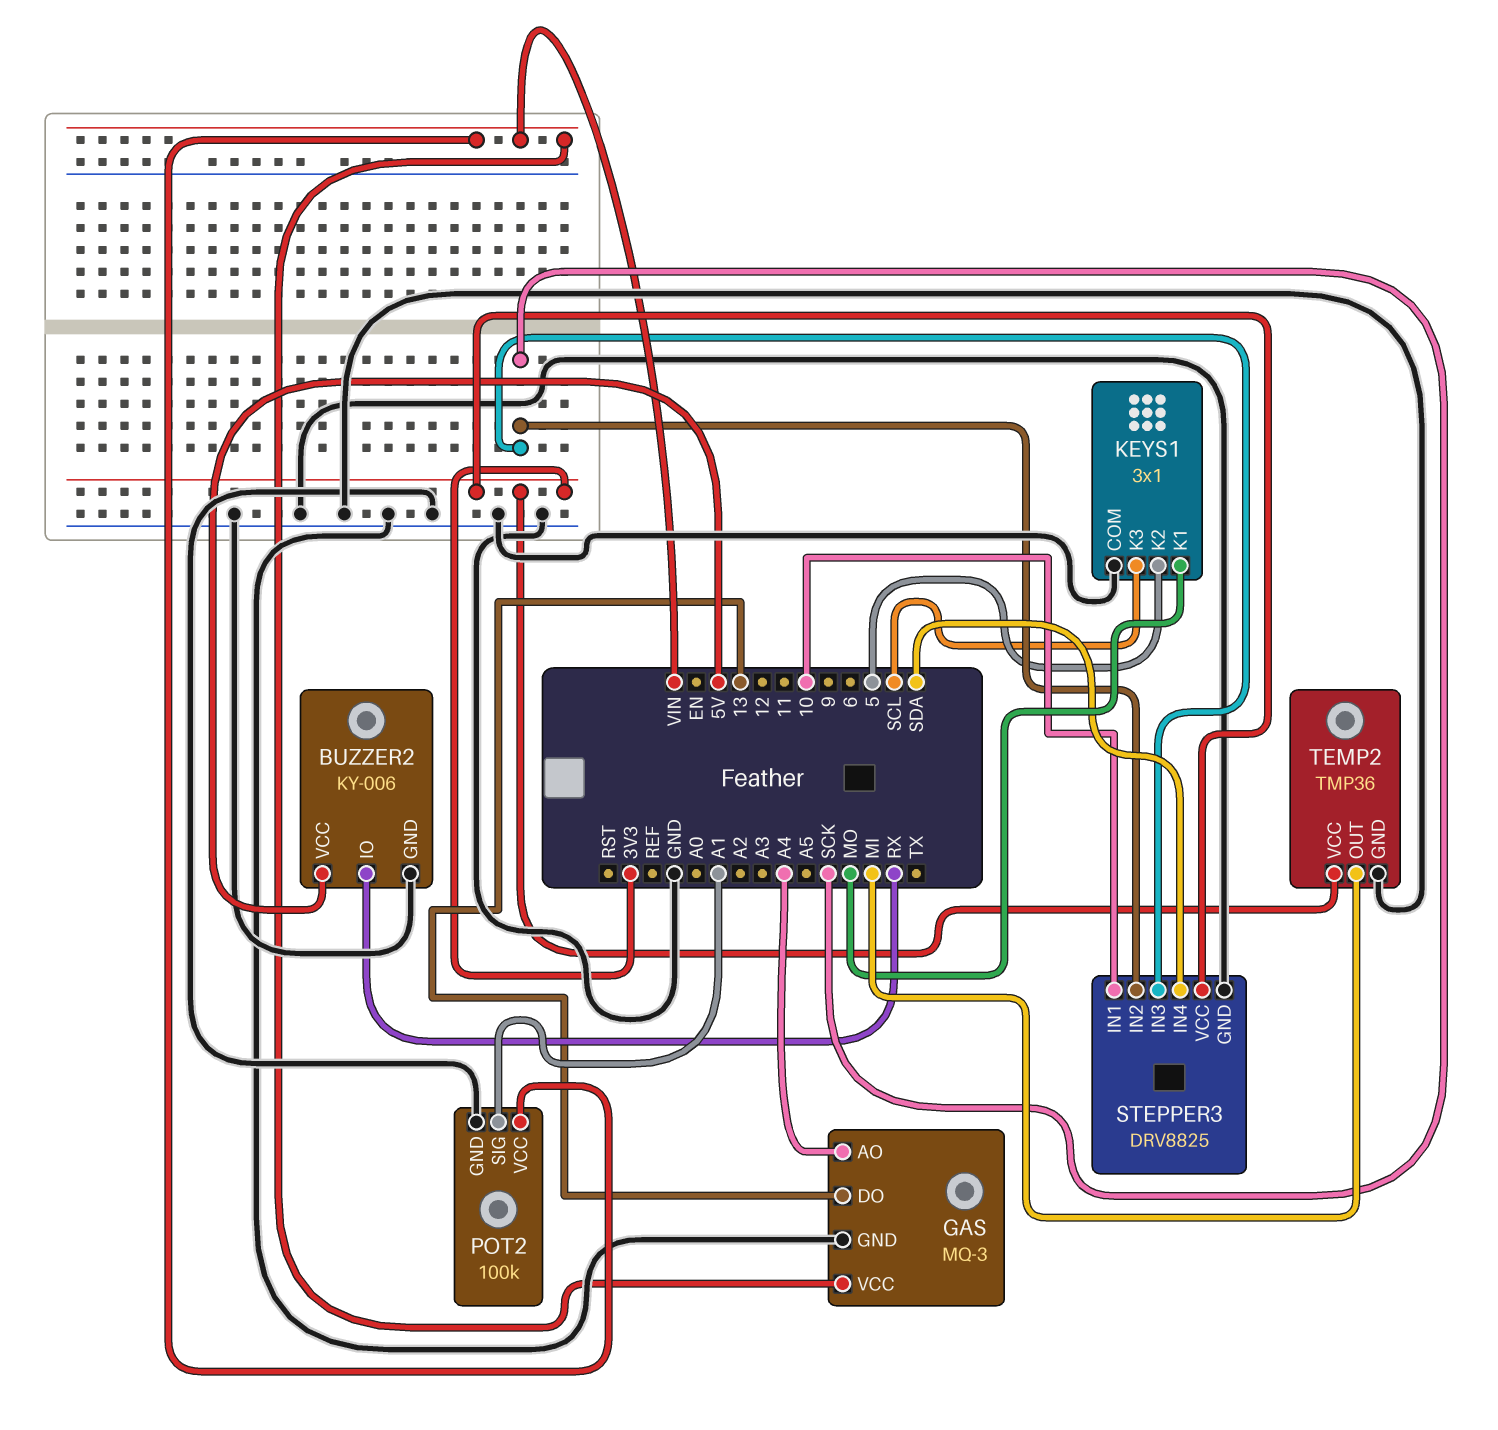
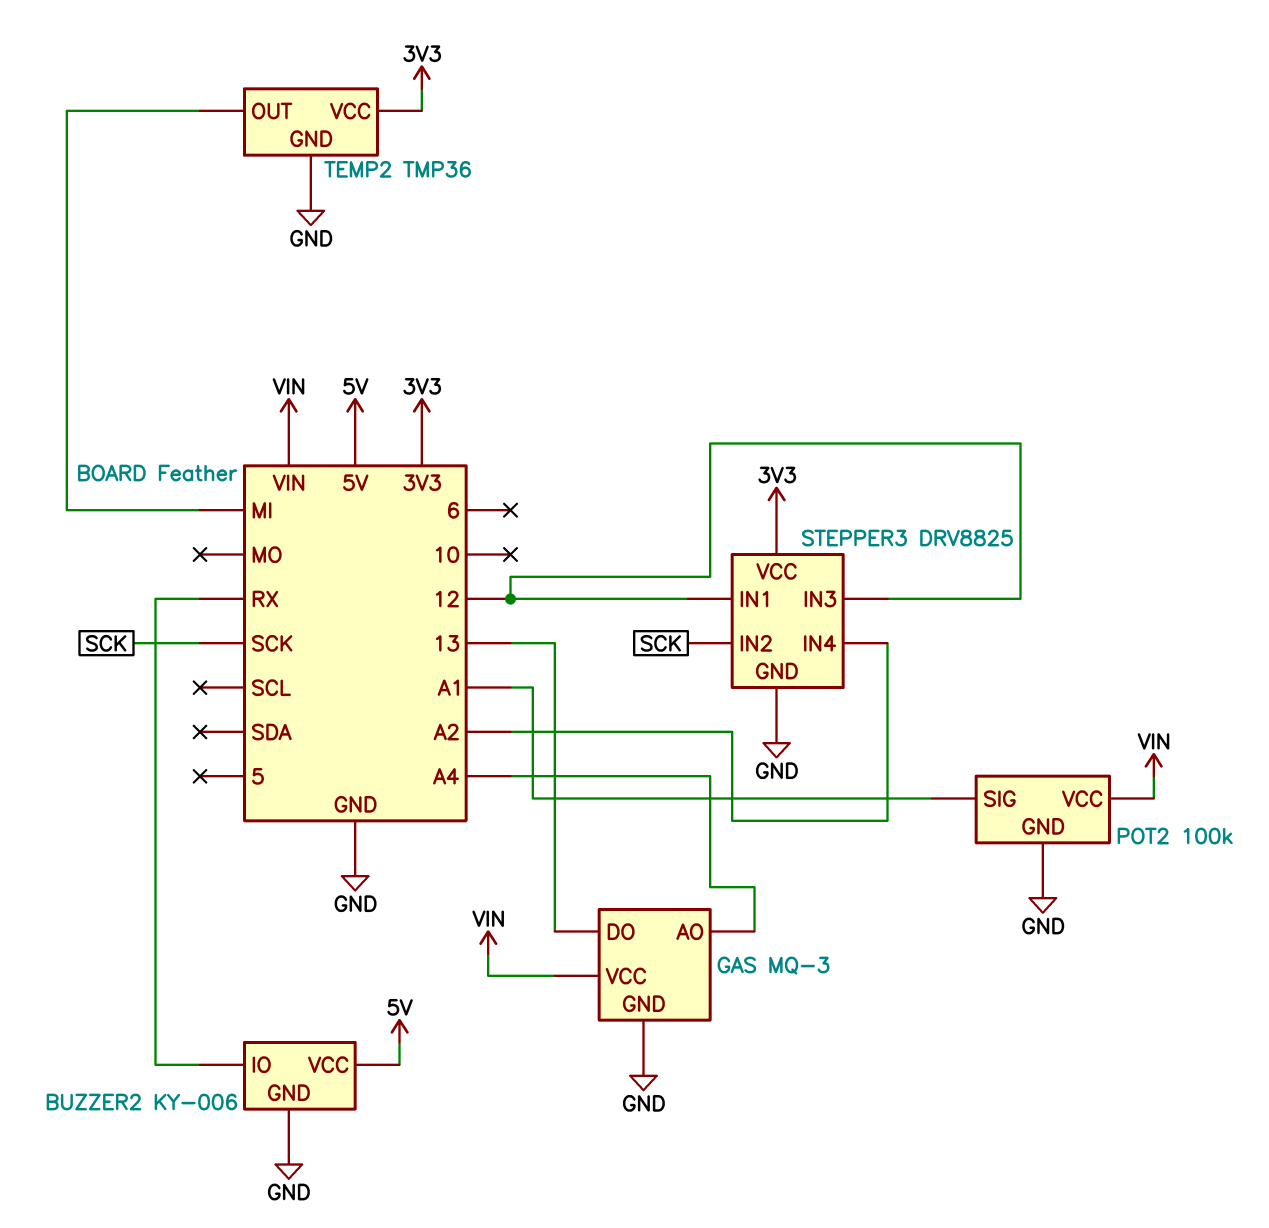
KEYS1: 3x1 -> none
KEYS1 pin COM: GND -> none
KEYS1 pin K1: MO -> none
KEYS1 pin K2: 5 -> none
KEYS1 pin K3: SCL -> none
STEPPER3 pin IN1: 10 -> 12
STEPPER3 pin IN3: SCK -> 12
STEPPER3 pin IN4: SDA -> A2

